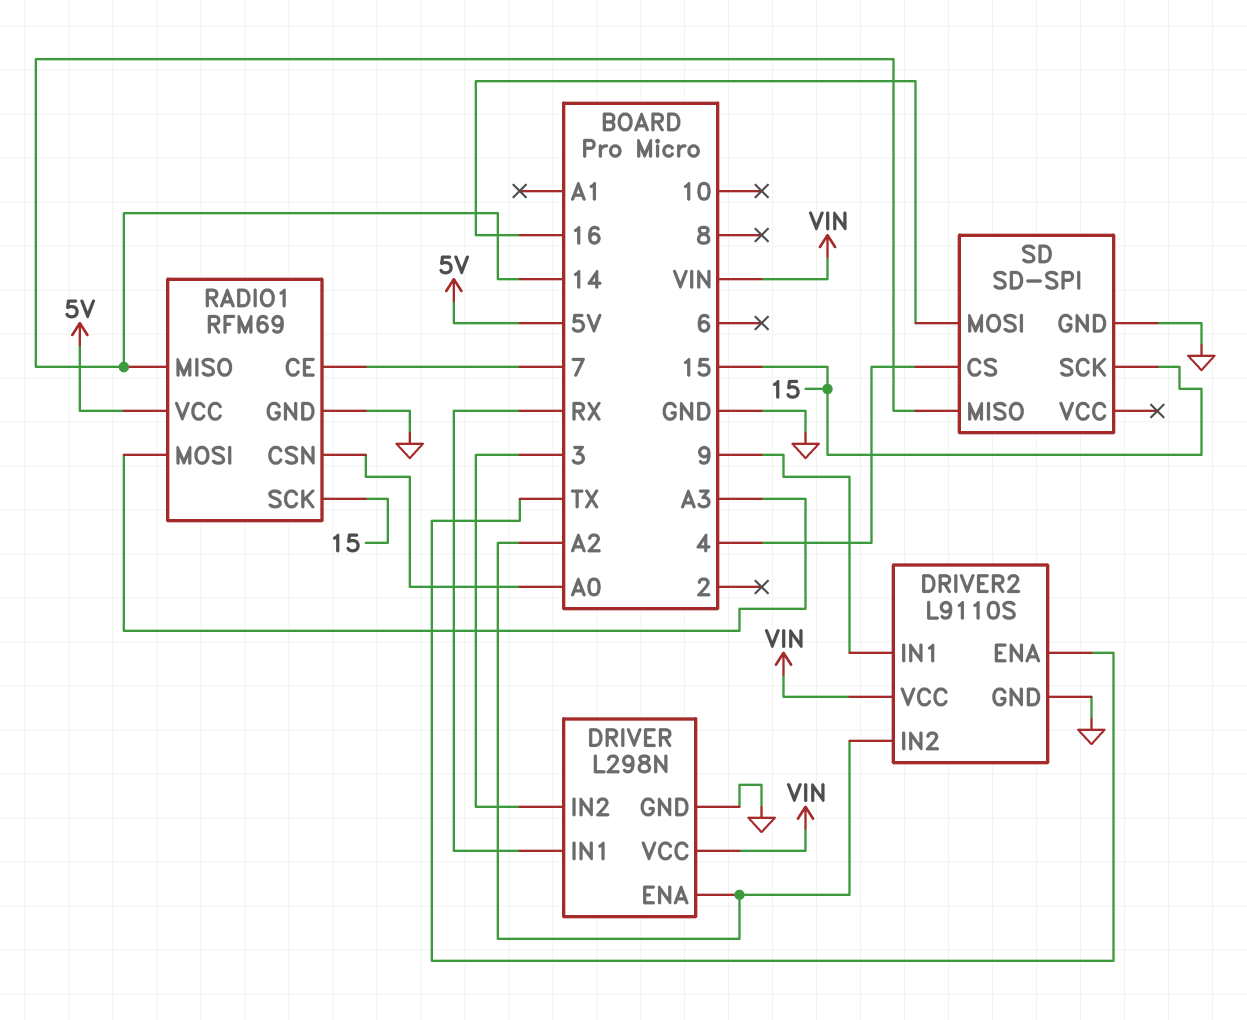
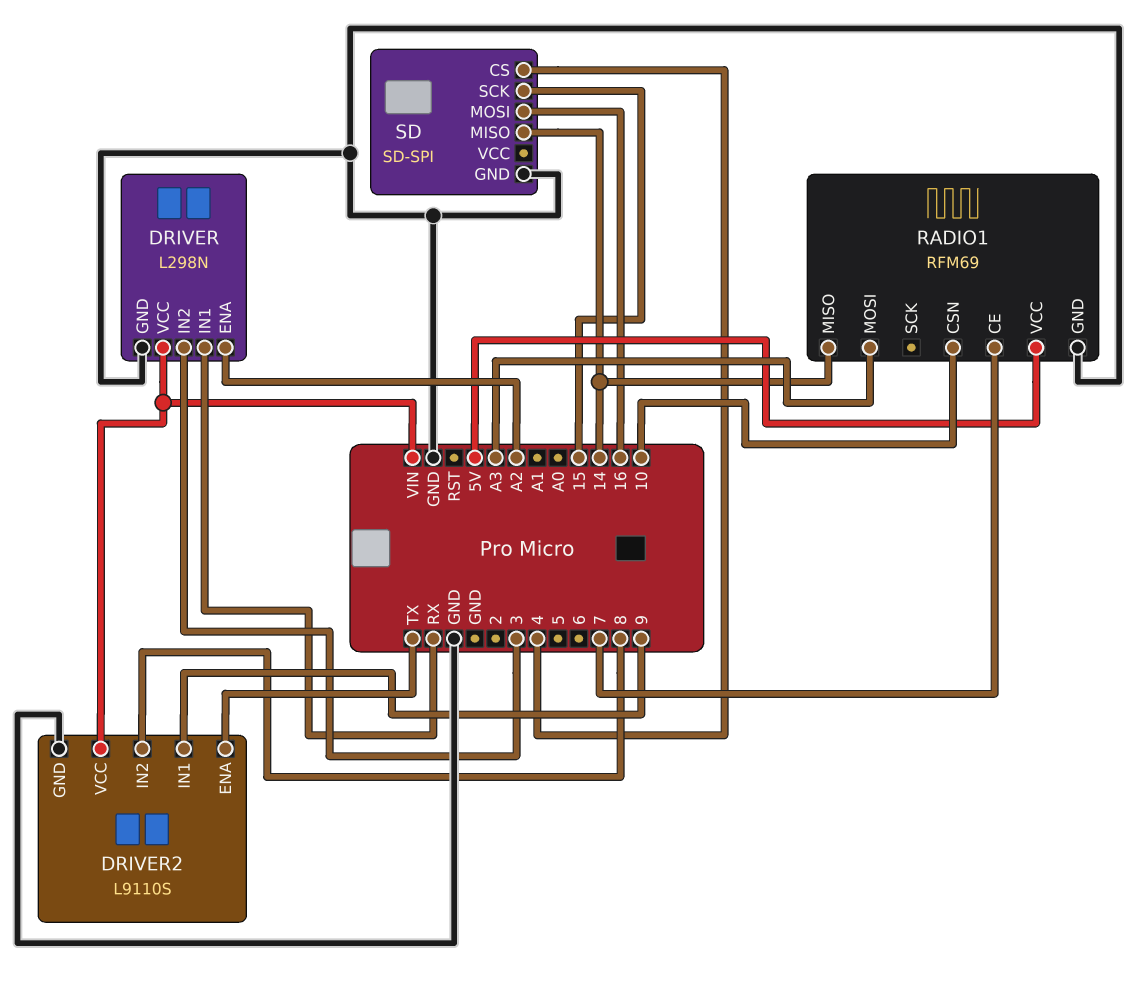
DRIVER2 pin IN2: A2 -> 8
RADIO1 pin CSN: A0 -> 10
RADIO1 pin SCK: 15 -> none

